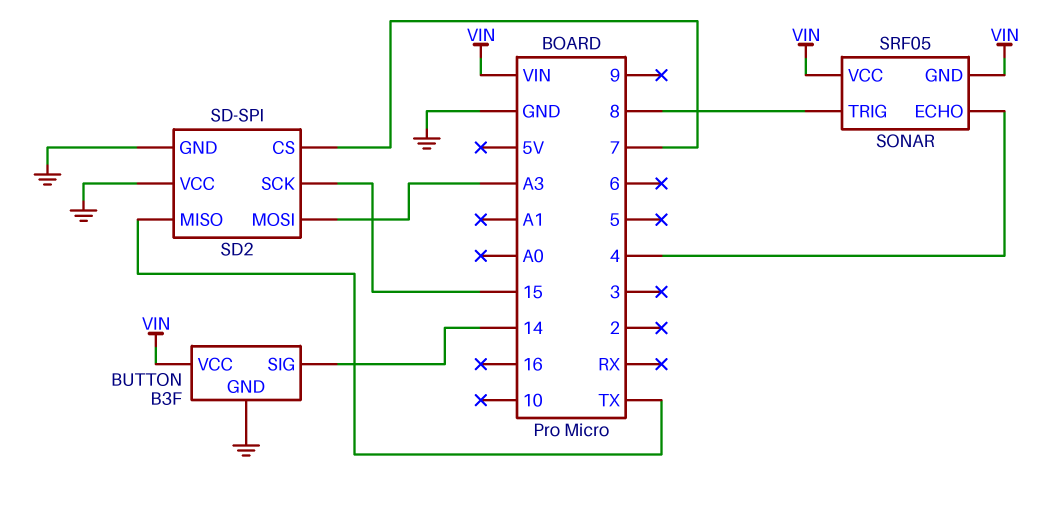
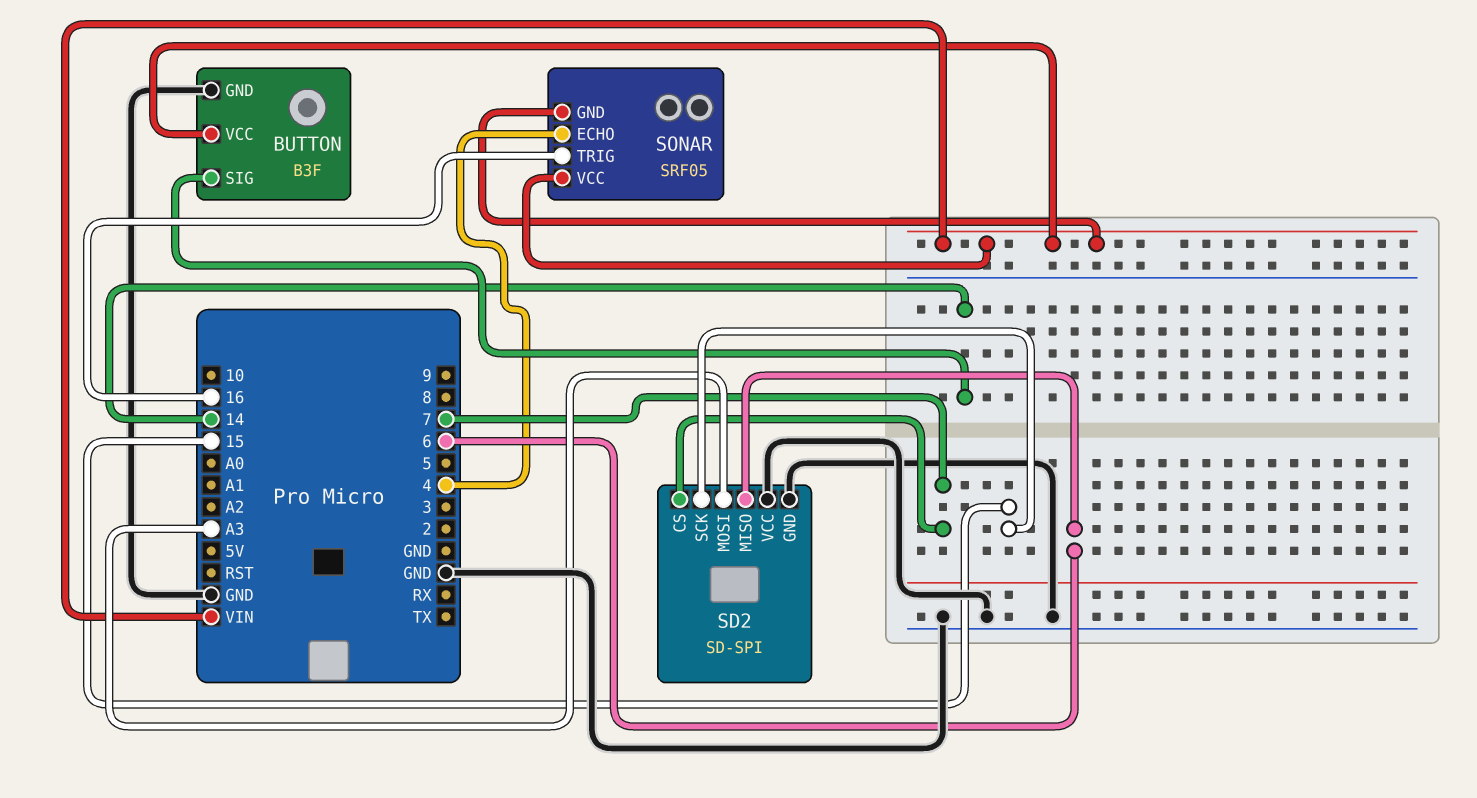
SD2 pin MISO: TX -> 6
SONAR pin TRIG: 8 -> 16

